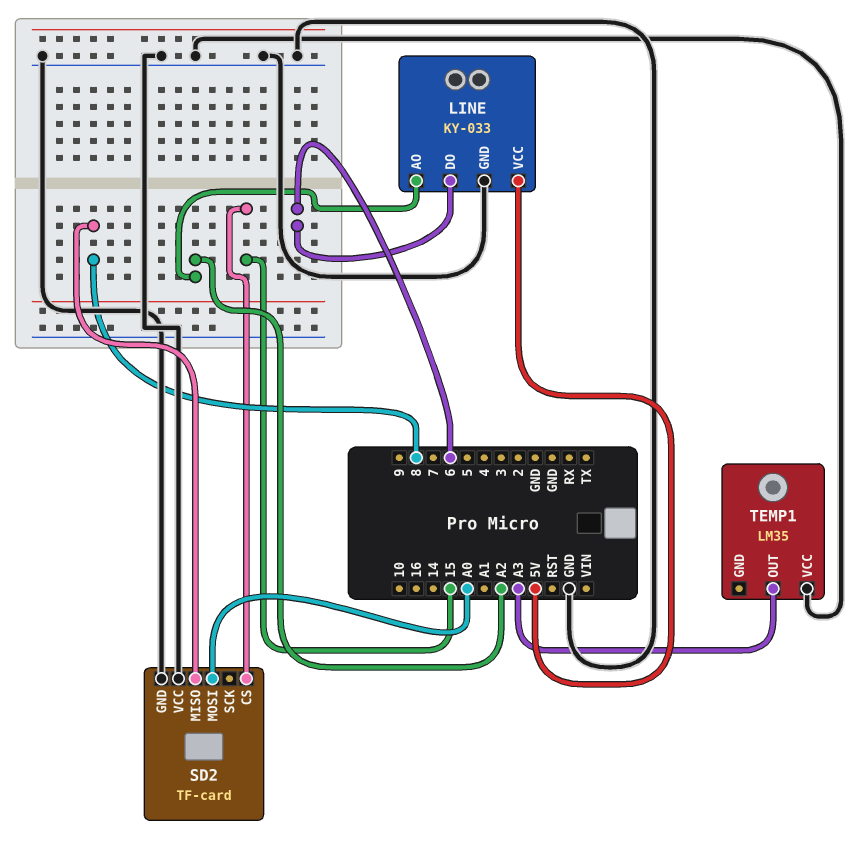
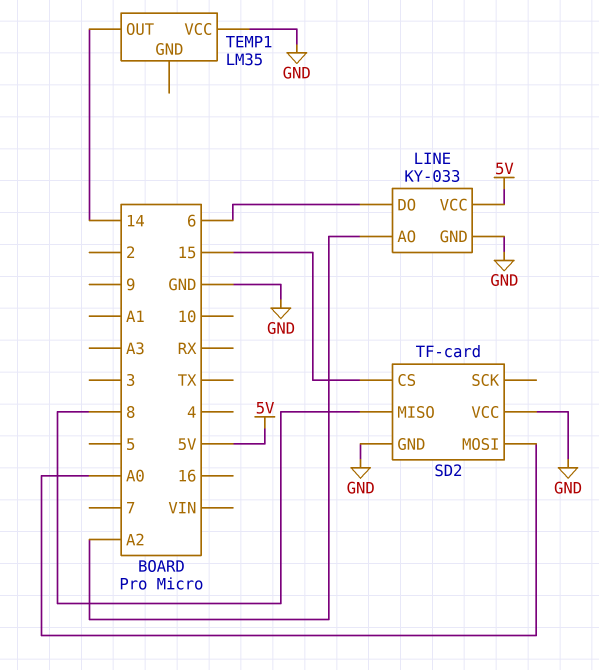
TEMP1 pin OUT: A3 -> 14

